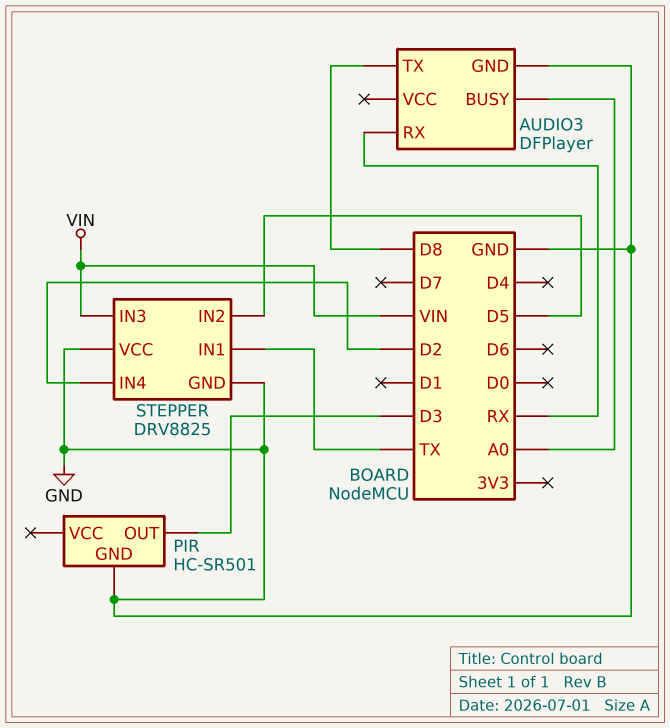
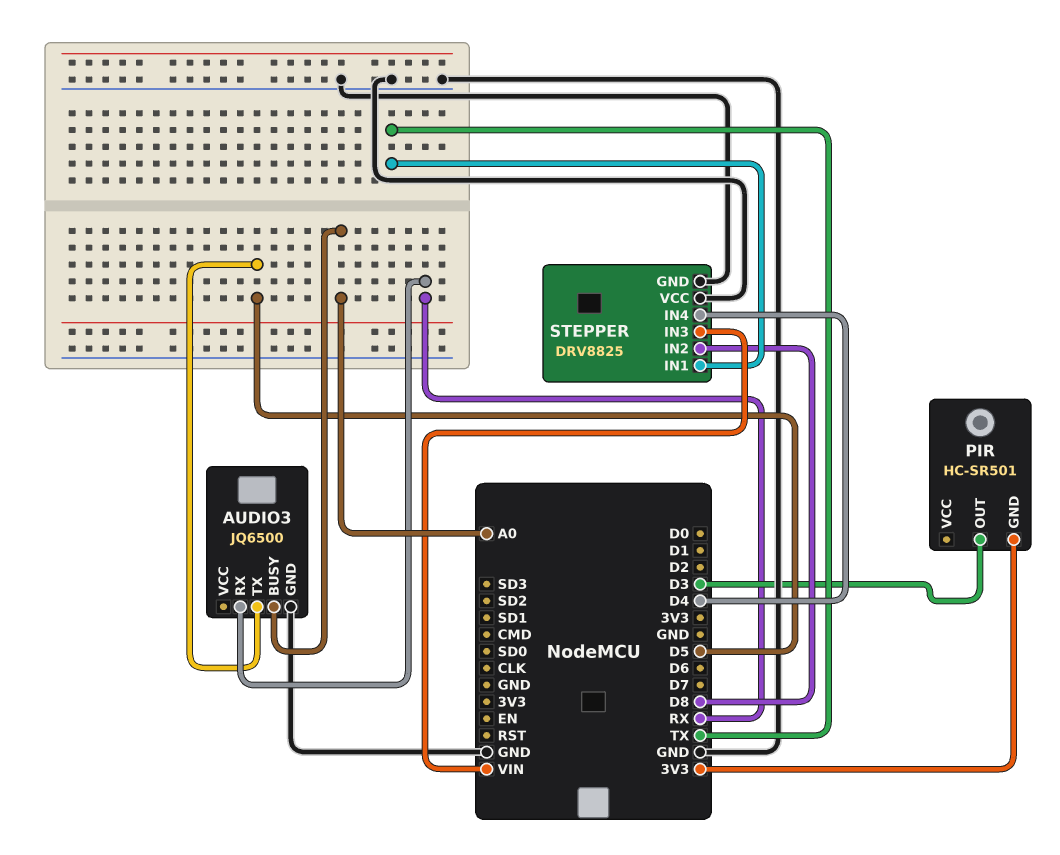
AUDIO3: DFPlayer -> JQ6500
AUDIO3 pin TX: D8 -> D5
PIR pin GND: GND -> 3V3
STEPPER pin IN2: D5 -> D8
STEPPER pin IN4: D2 -> D4

